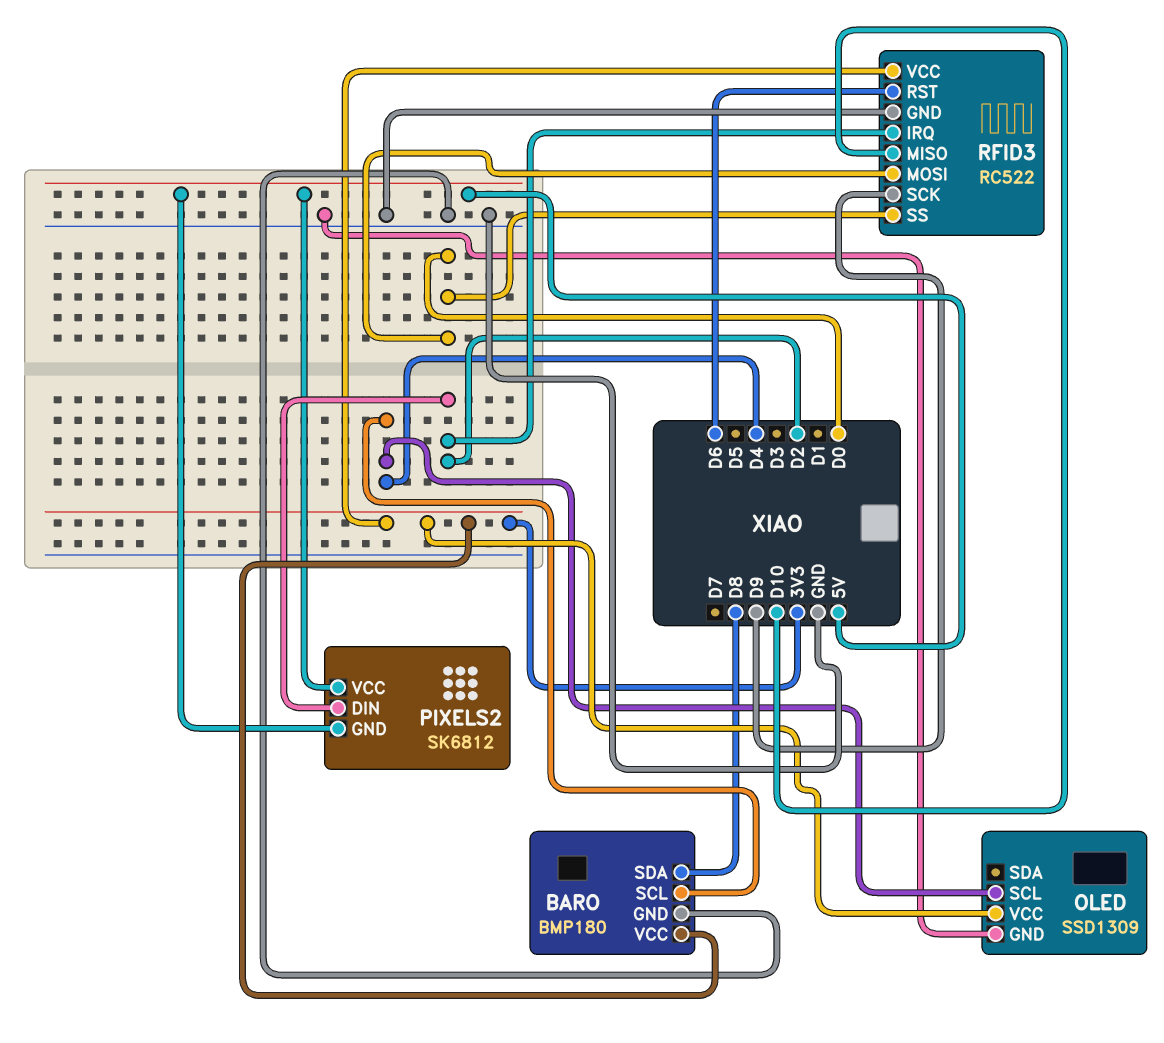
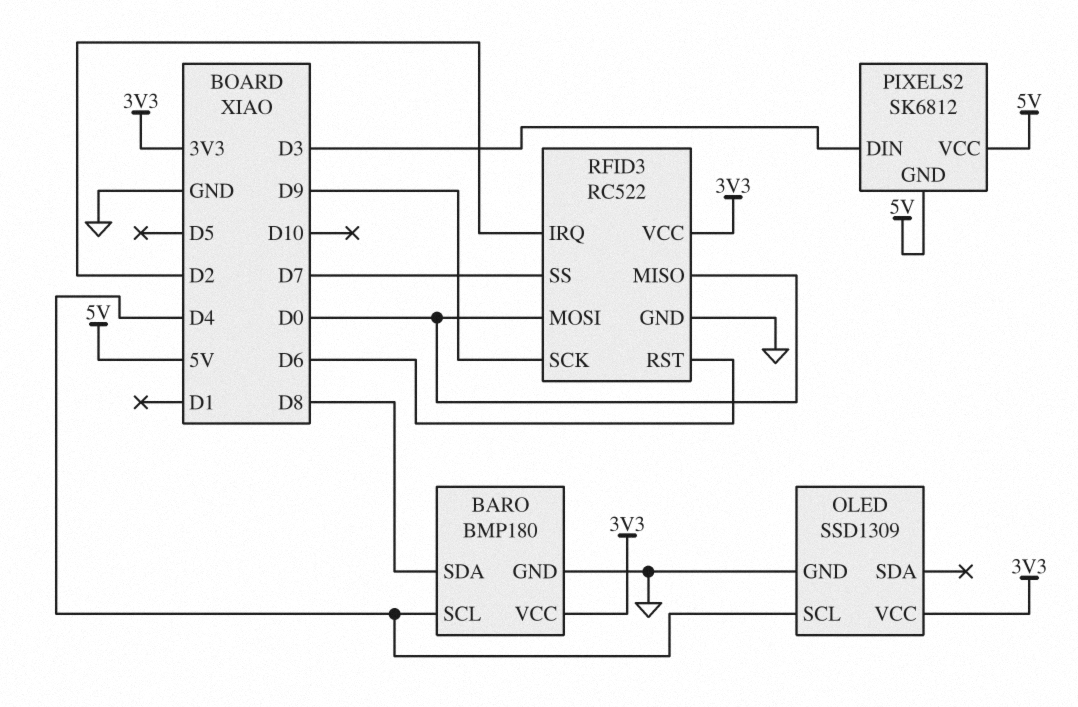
PIXELS2 pin DIN: D2 -> D3
RFID3 pin MISO: D10 -> D0
RFID3 pin SS: D0 -> D7

